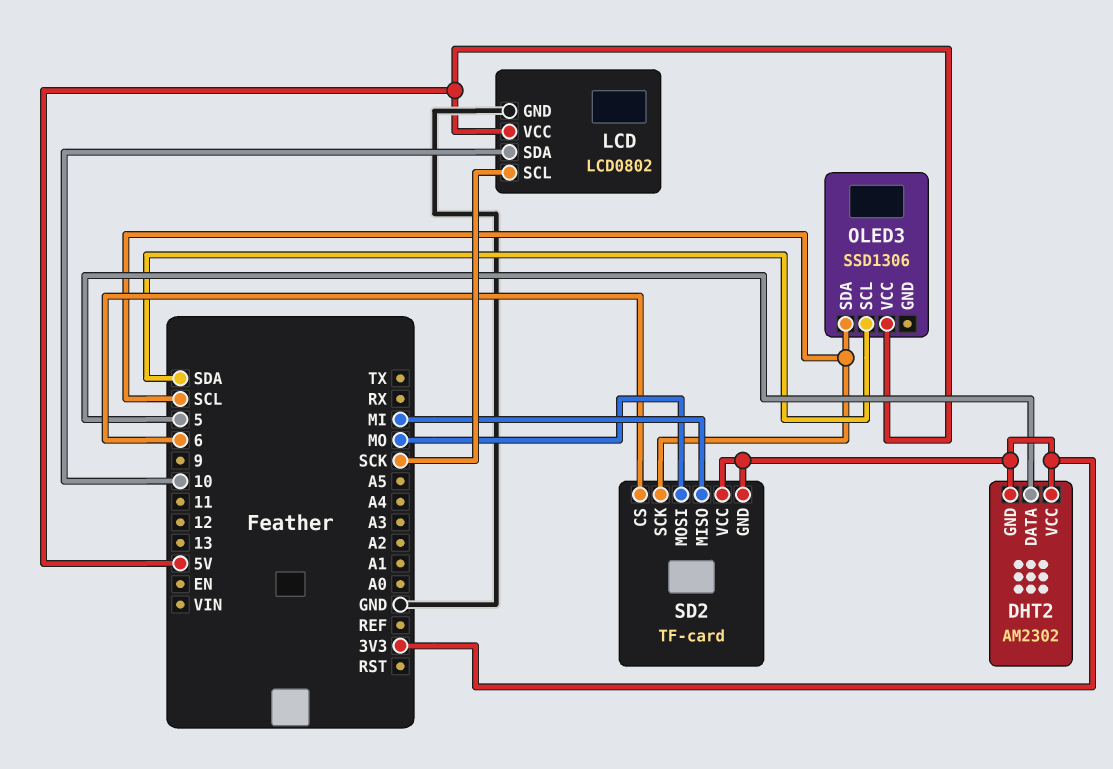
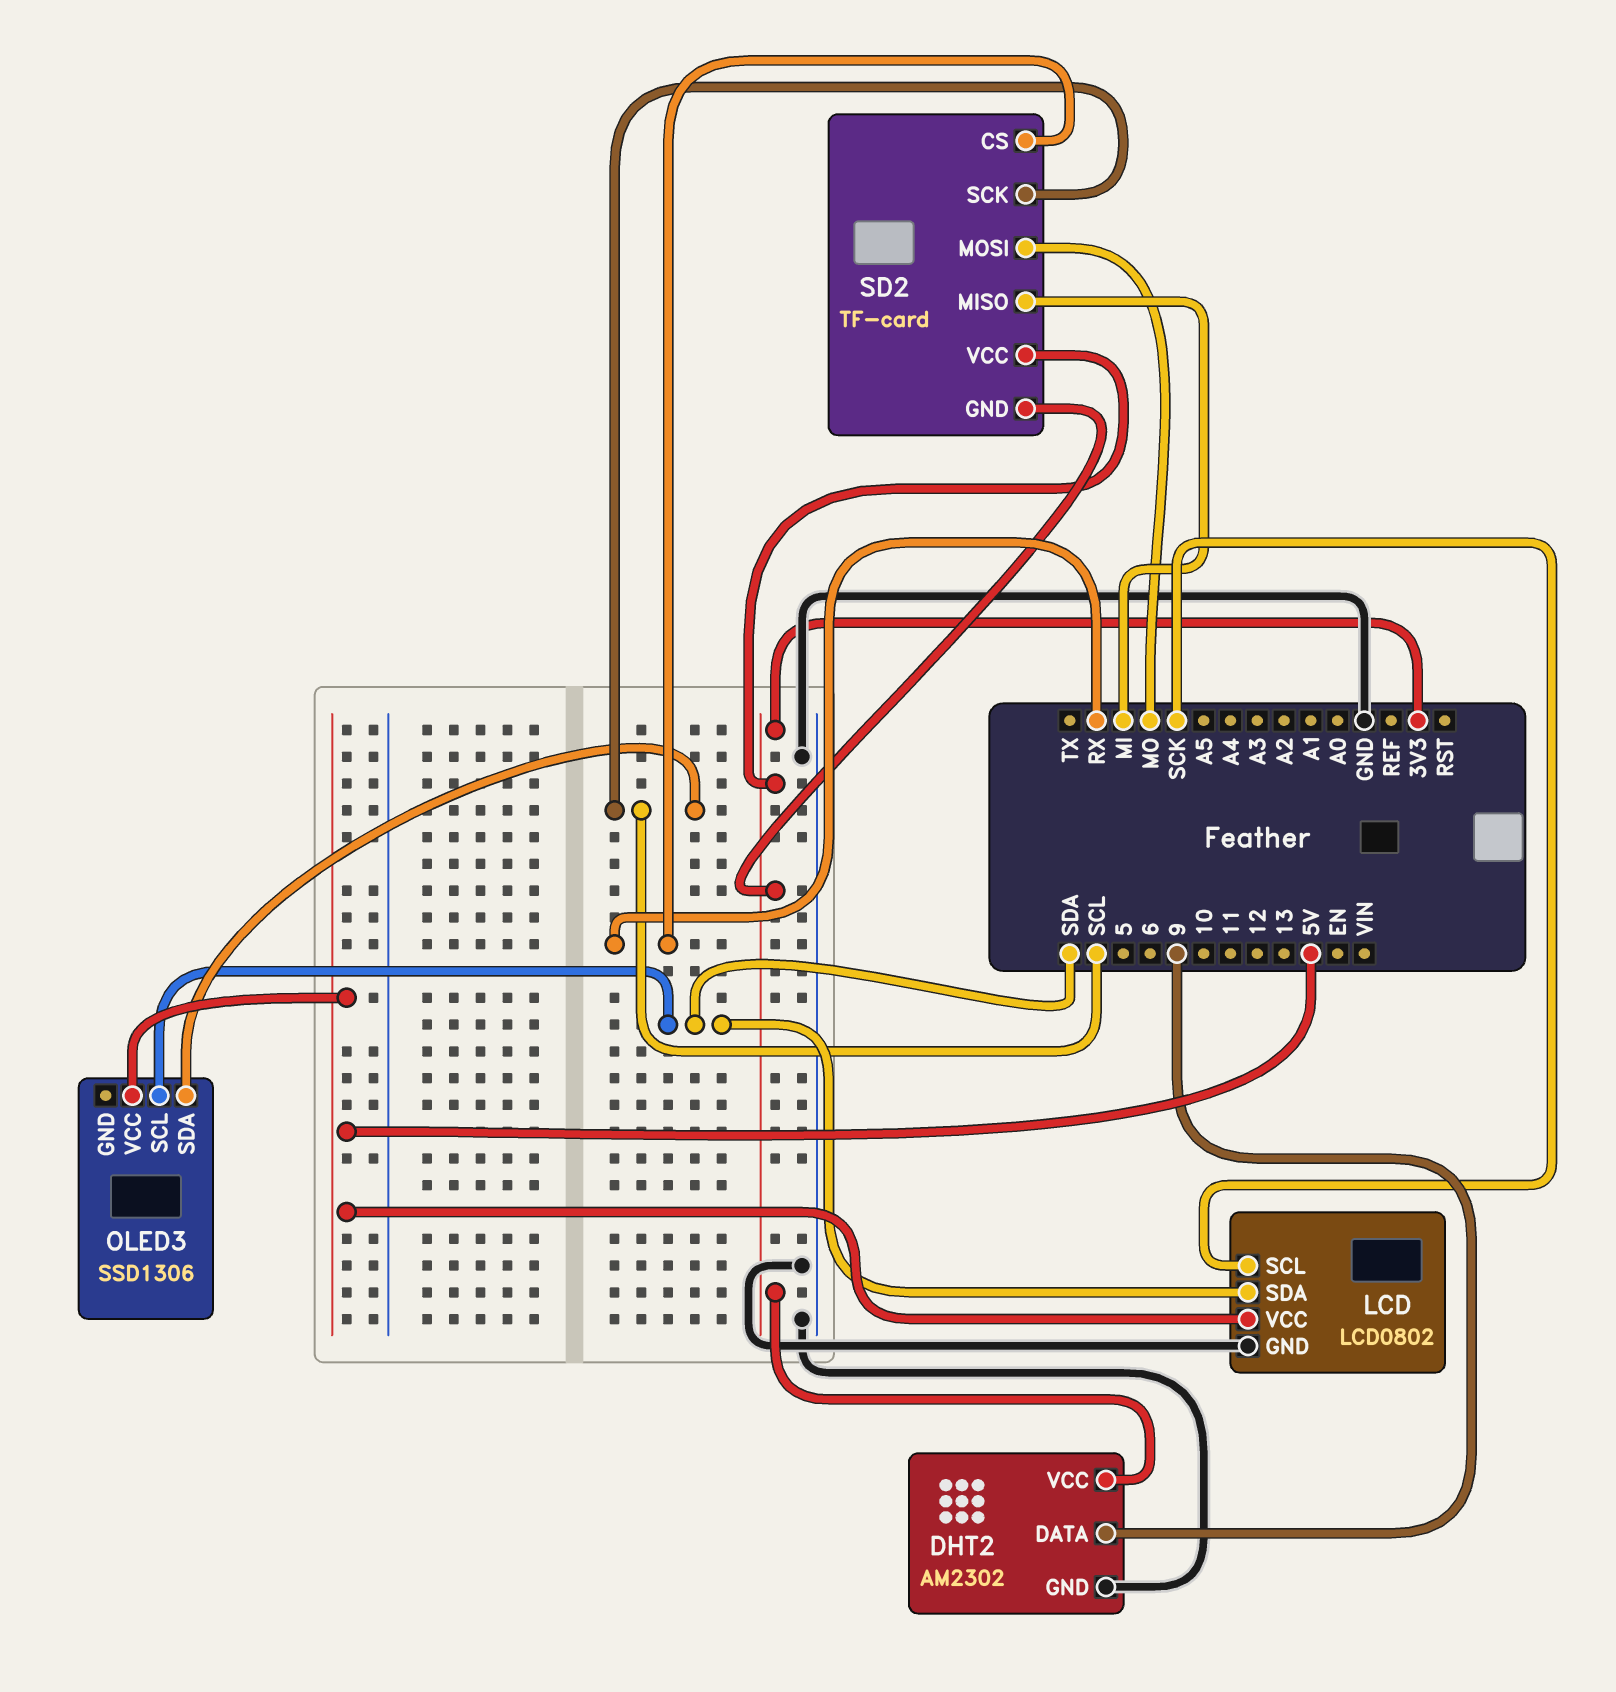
DHT2 pin DATA: 5 -> 9
DHT2 pin GND: 3V3 -> GND
LCD pin SDA: 10 -> SDA
SD2 pin CS: 6 -> RX

